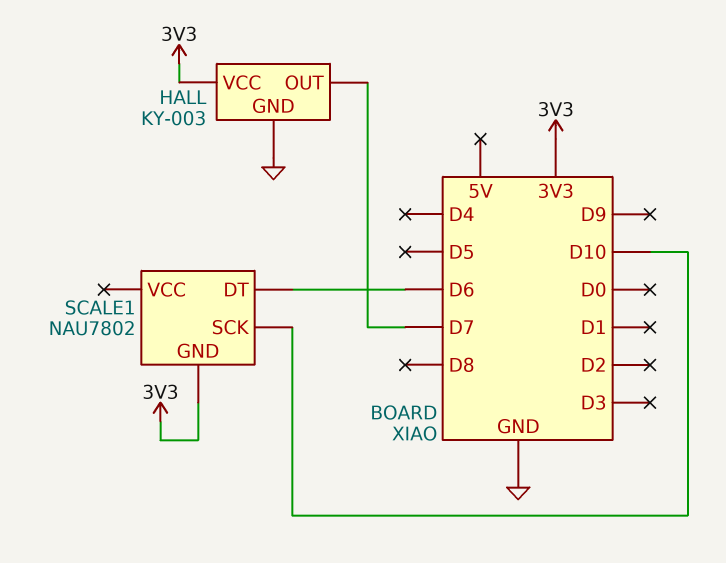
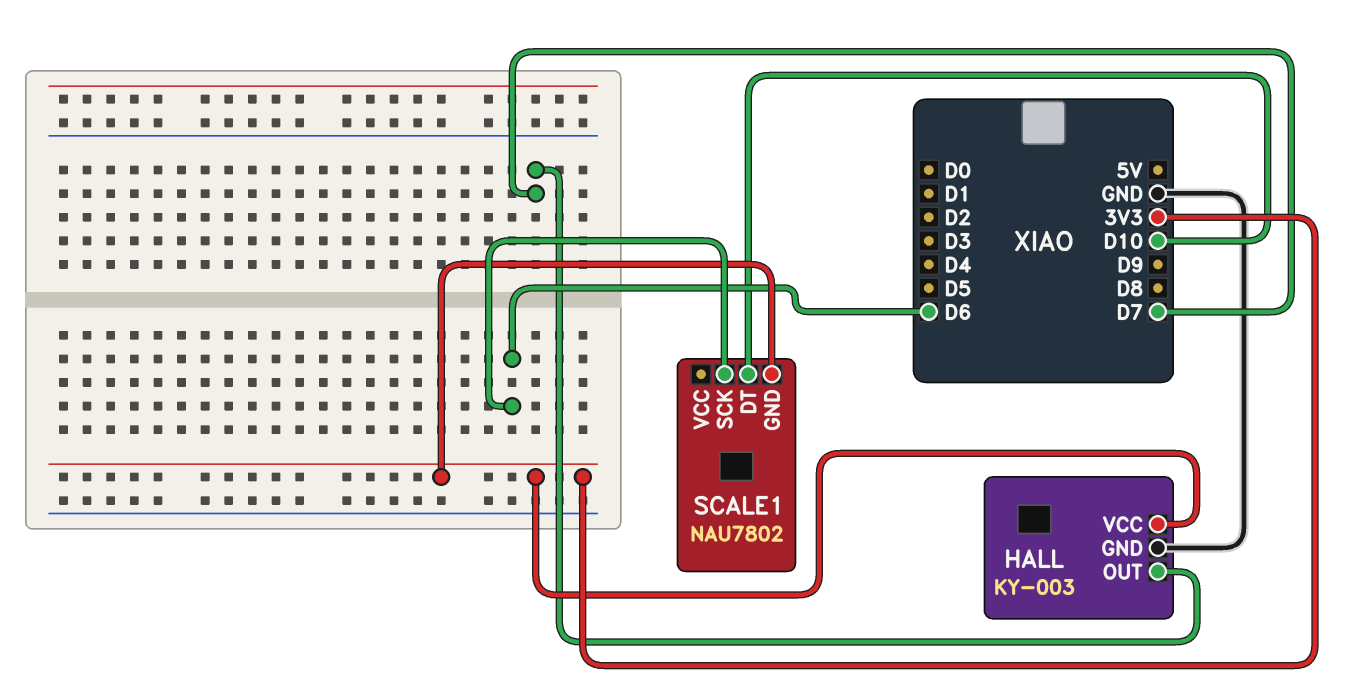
SCALE1 pin DT: D6 -> D10
SCALE1 pin SCK: D10 -> D6

